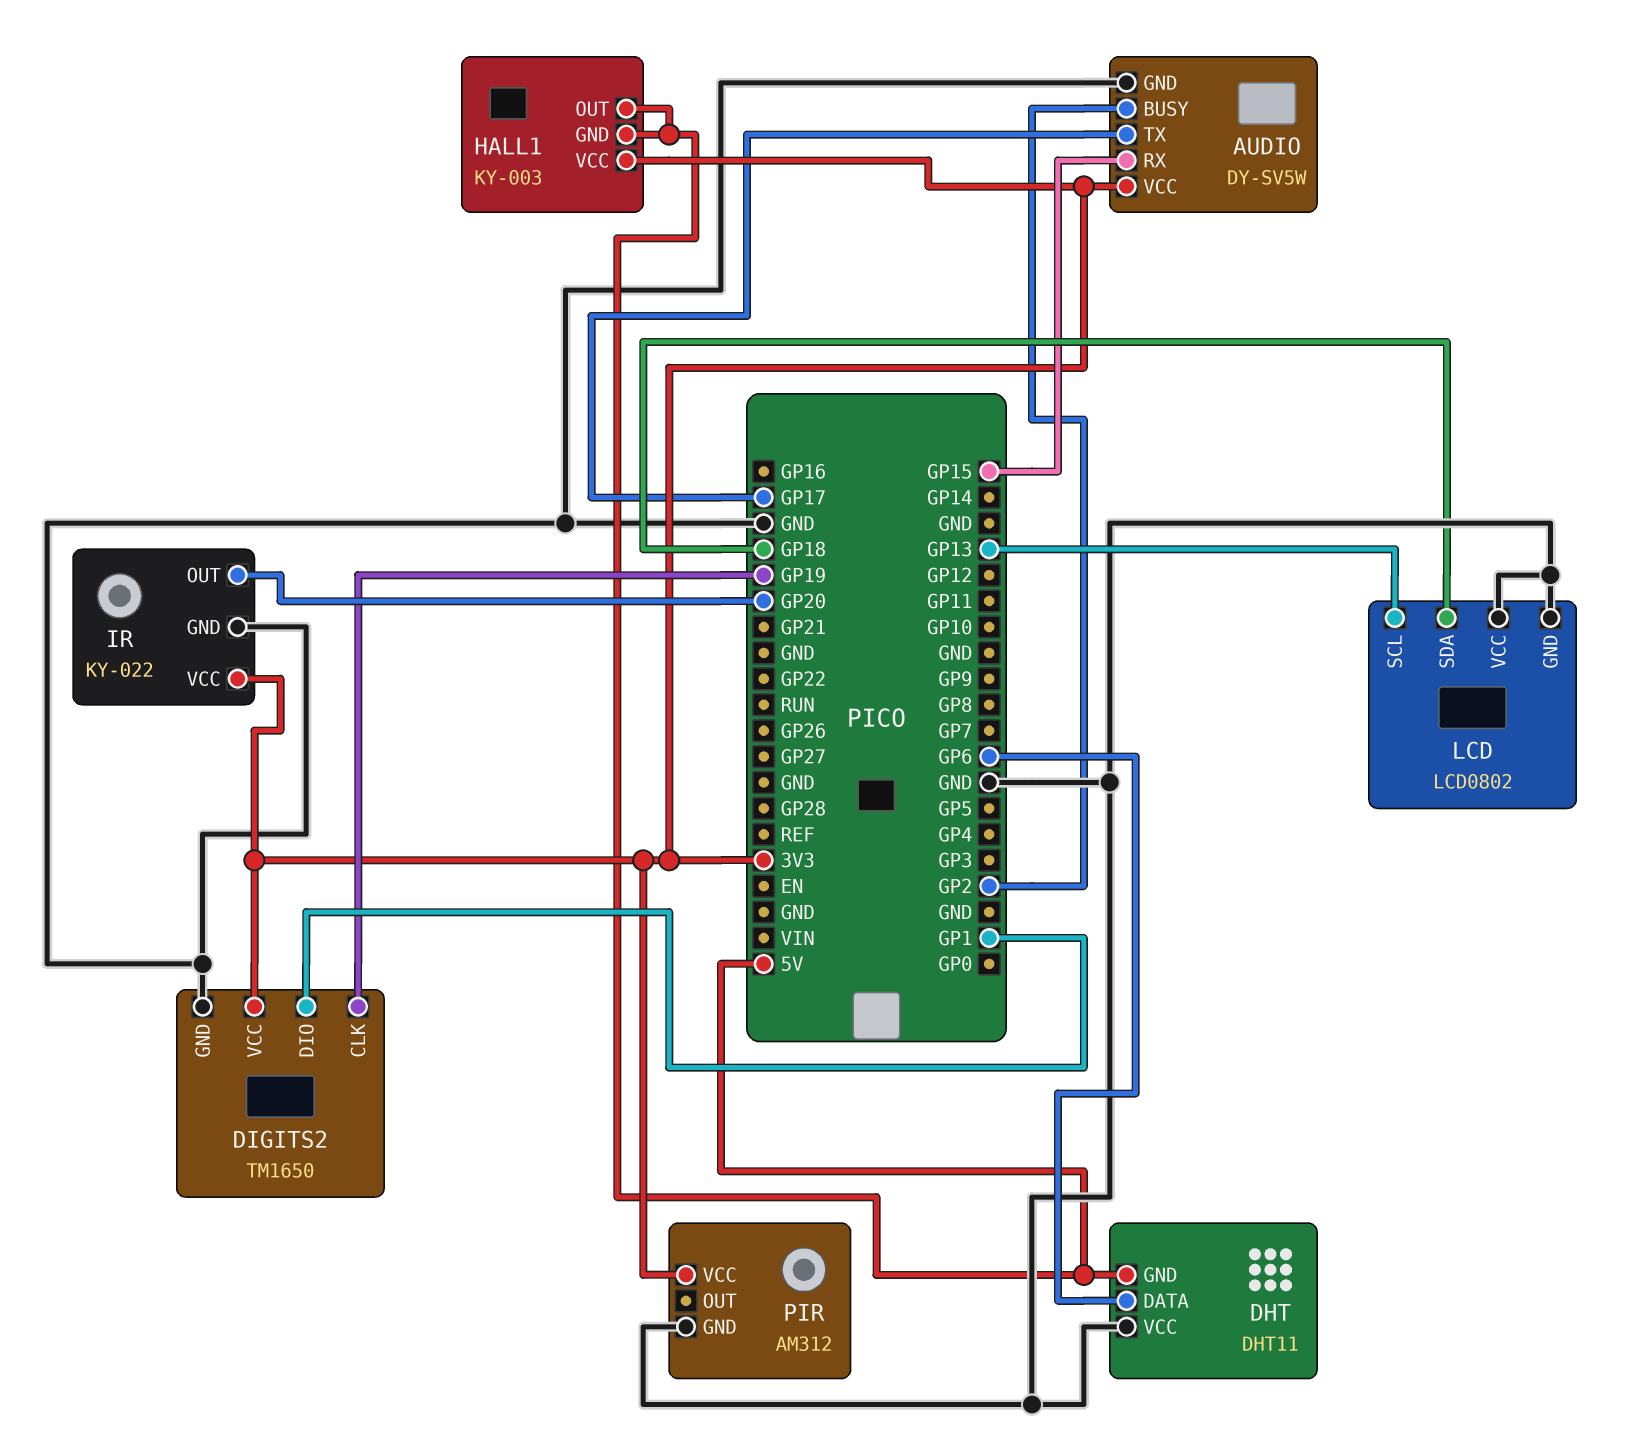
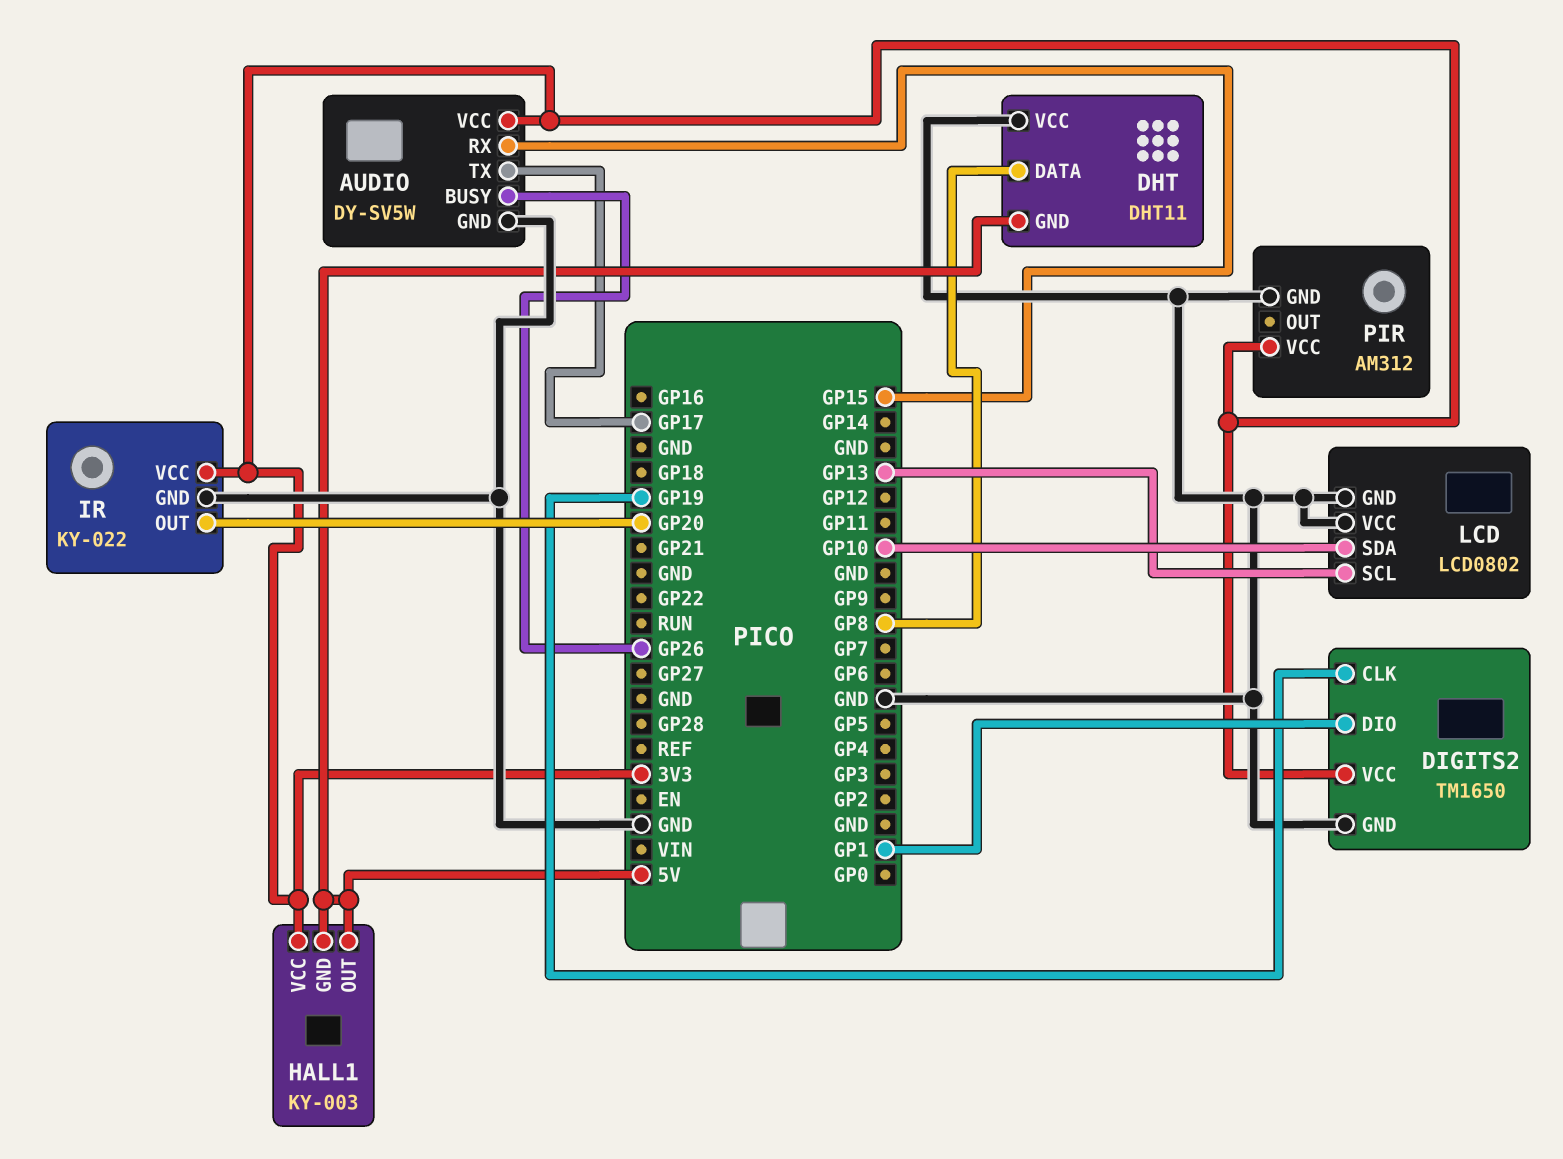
AUDIO pin BUSY: GP2 -> GP26
DHT pin DATA: GP6 -> GP8
LCD pin SDA: GP18 -> GP10

